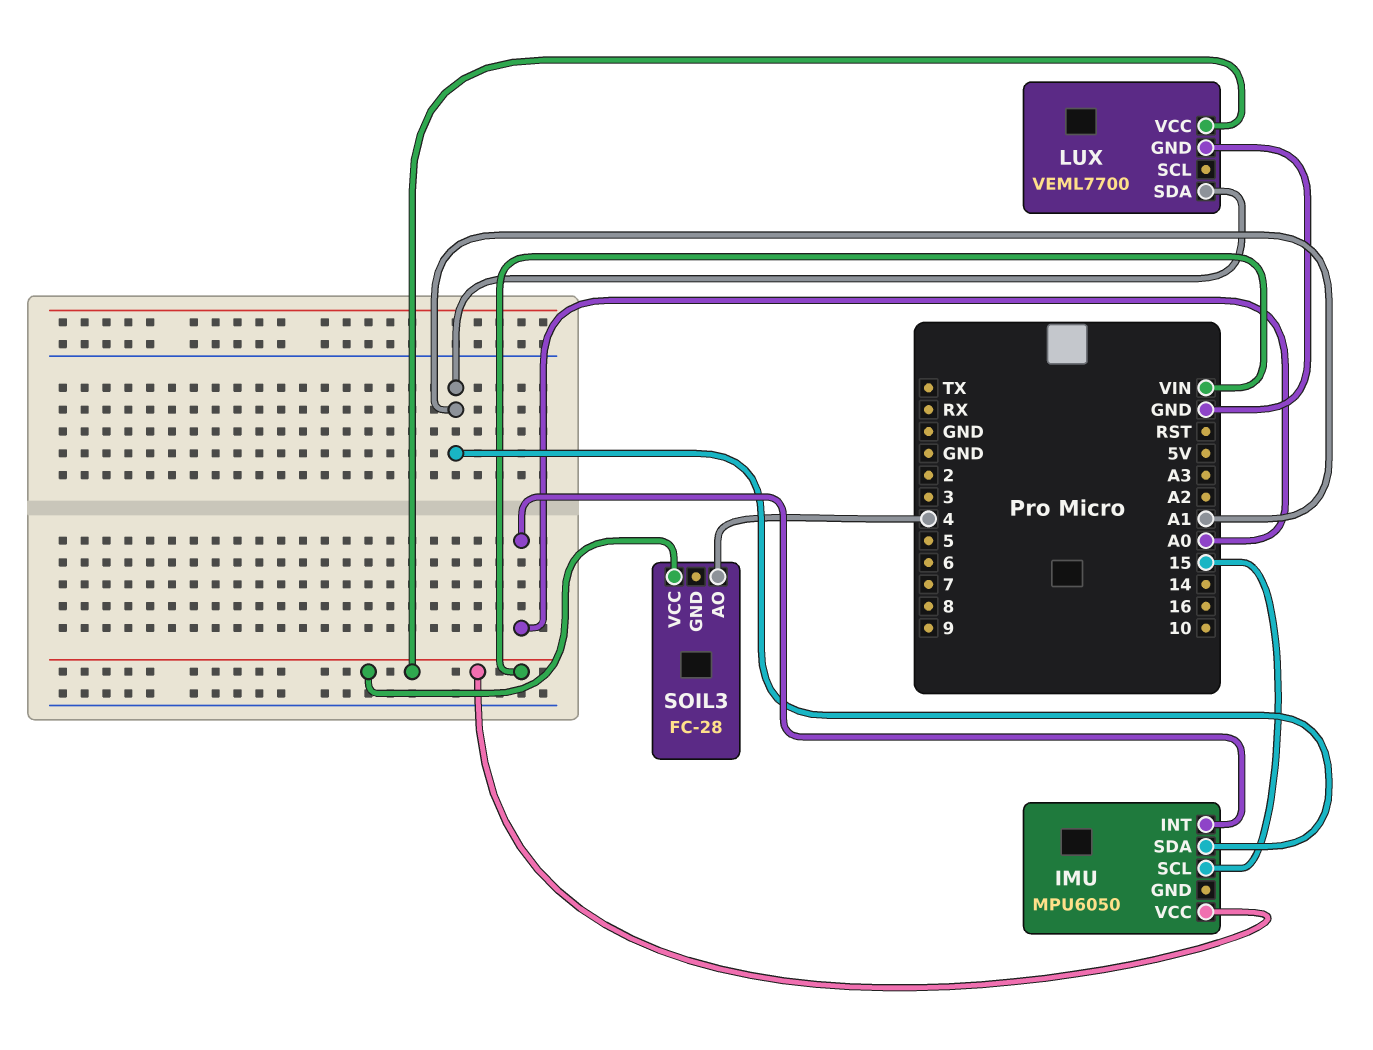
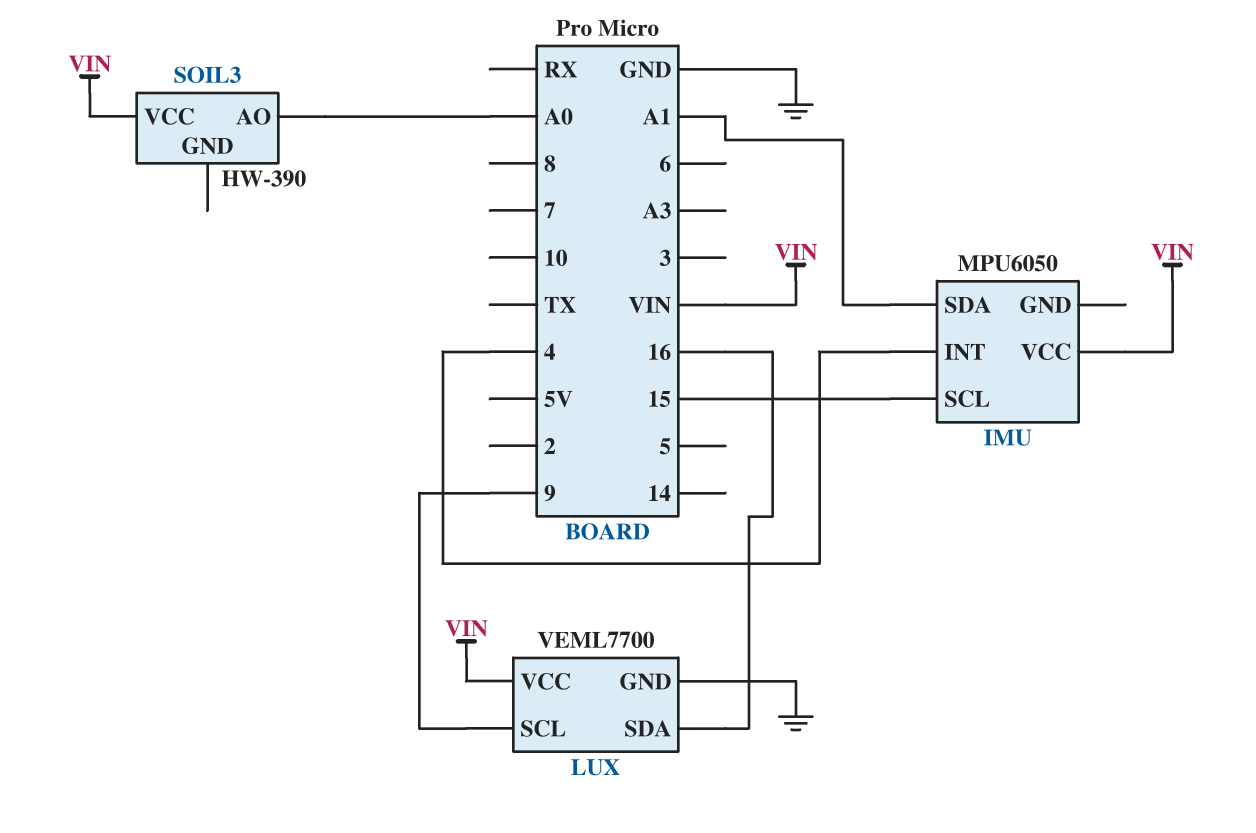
IMU pin INT: A0 -> 4
LUX pin SCL: none -> 9
LUX pin SDA: A1 -> 16
SOIL3: FC-28 -> HW-390
SOIL3 pin AO: 4 -> A0

